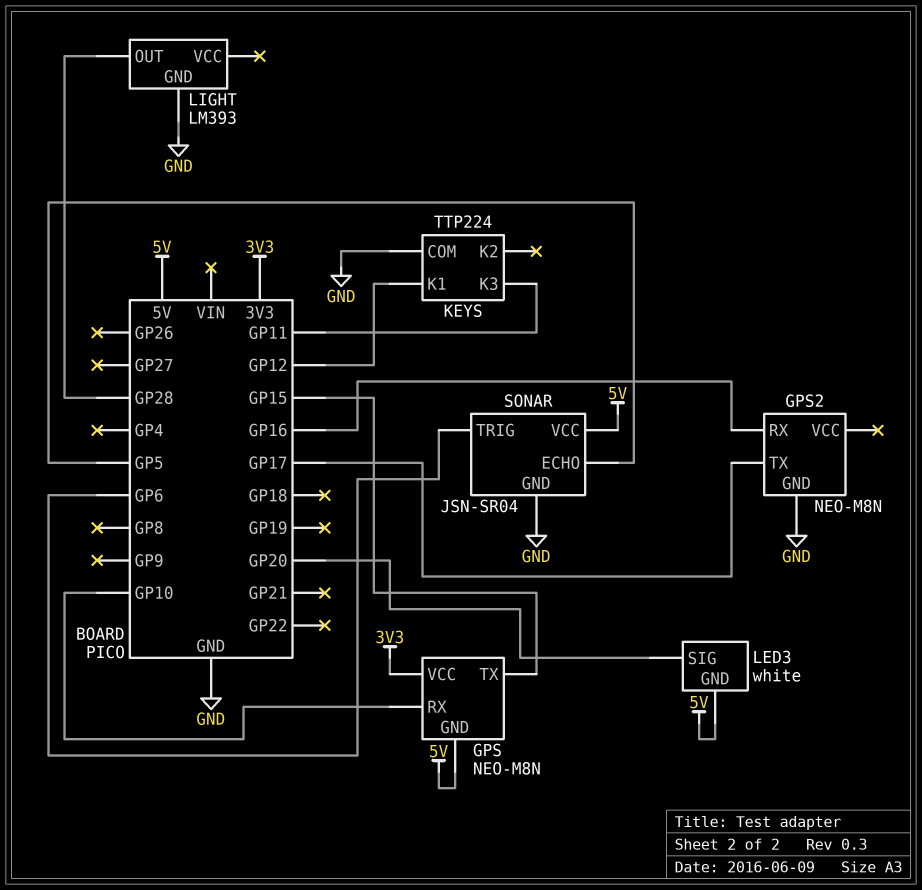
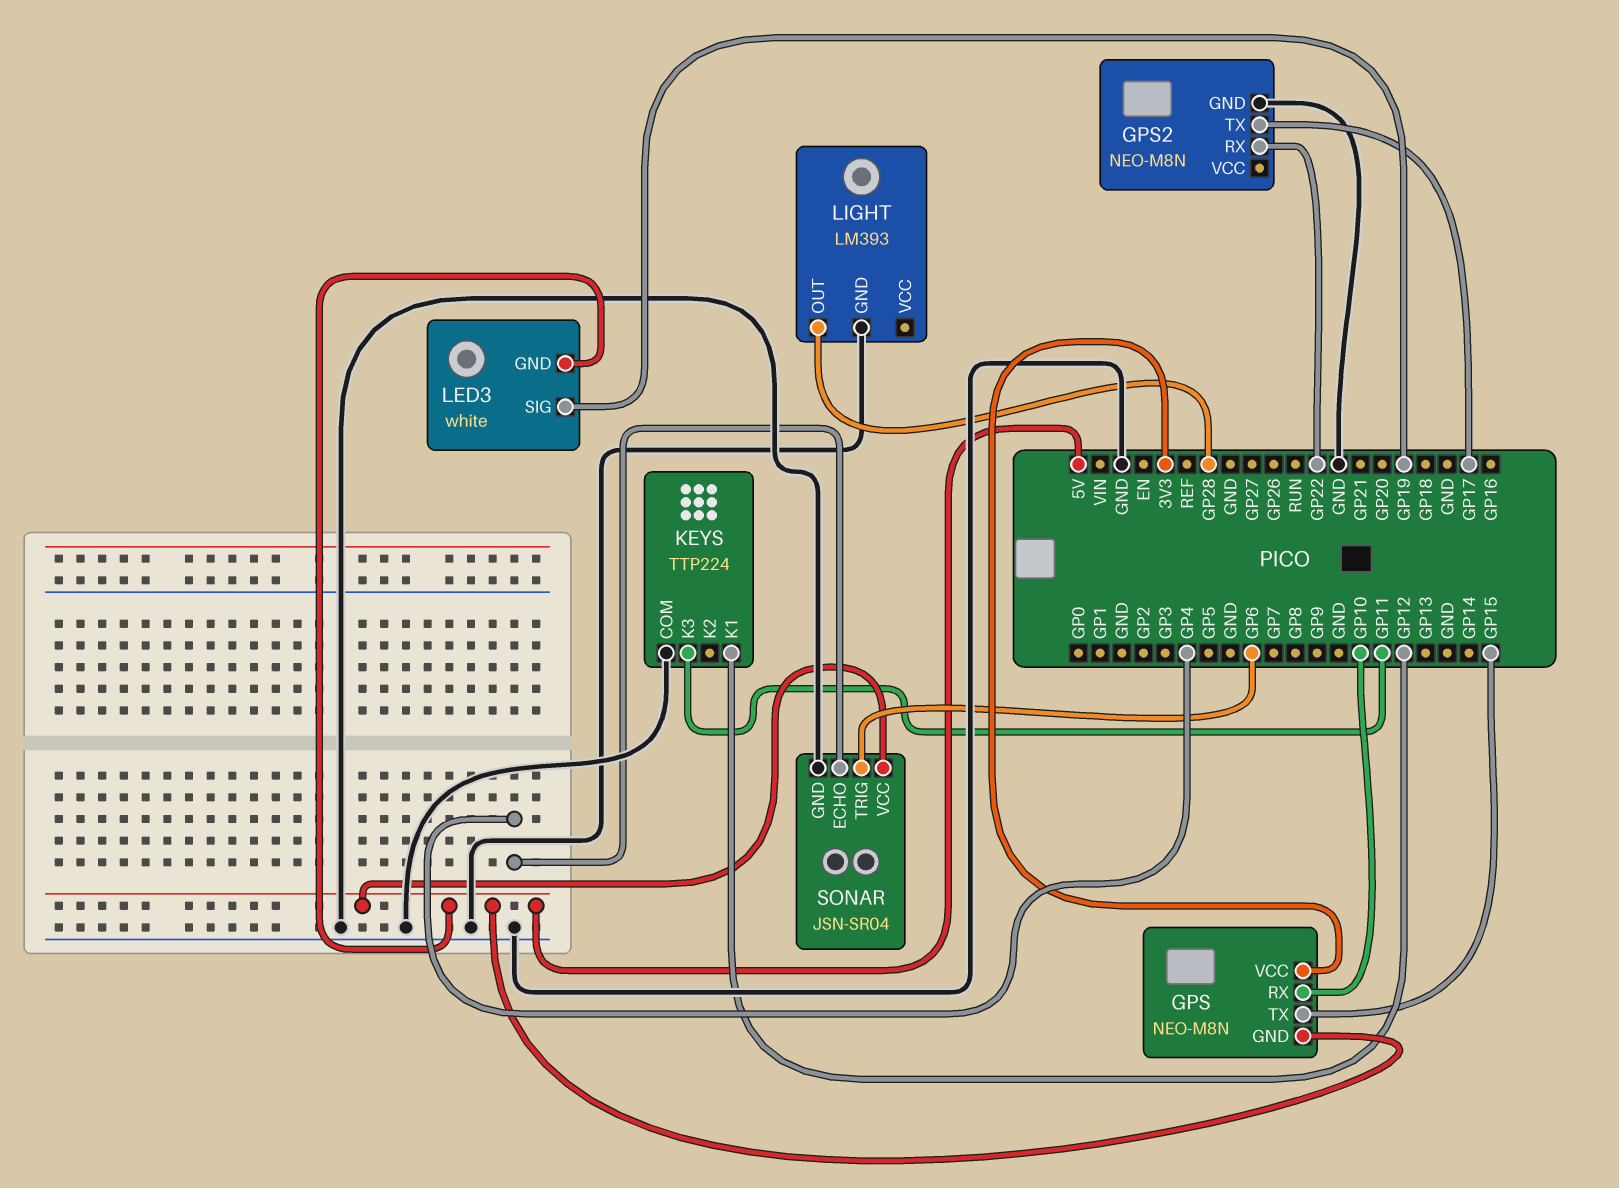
GPS2 pin RX: GP16 -> GP22
LED3 pin SIG: GP20 -> GP19
SONAR pin ECHO: GP5 -> GP4

